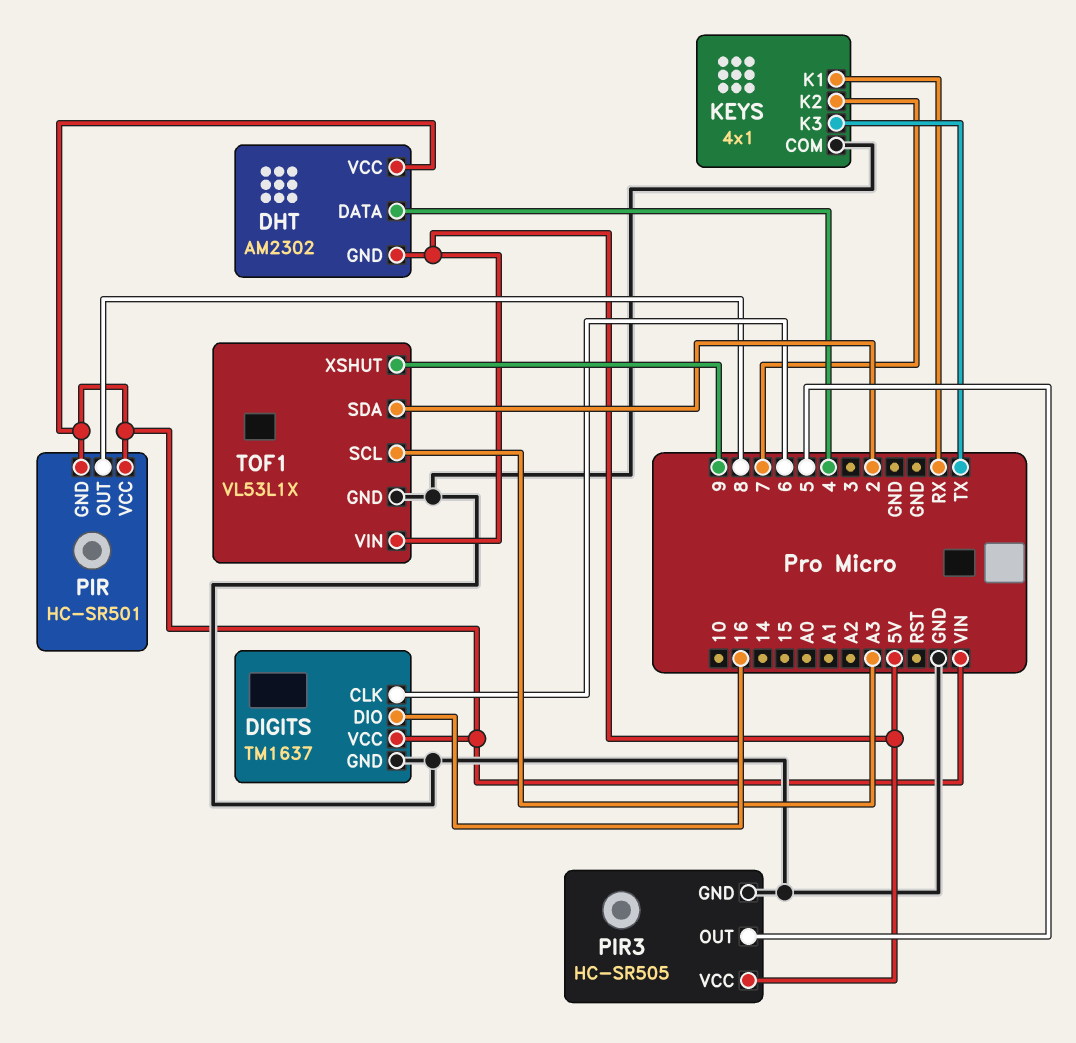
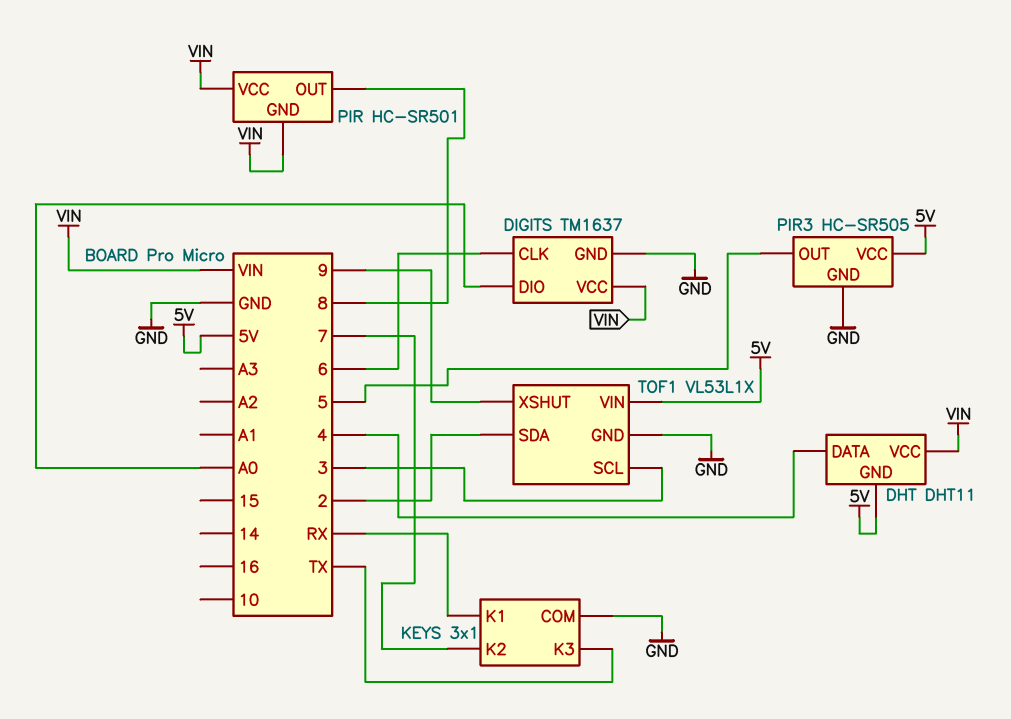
DHT: AM2302 -> DHT11
DIGITS pin DIO: 16 -> A0
KEYS: 4x1 -> 3x1
TOF1 pin SCL: A3 -> 3

